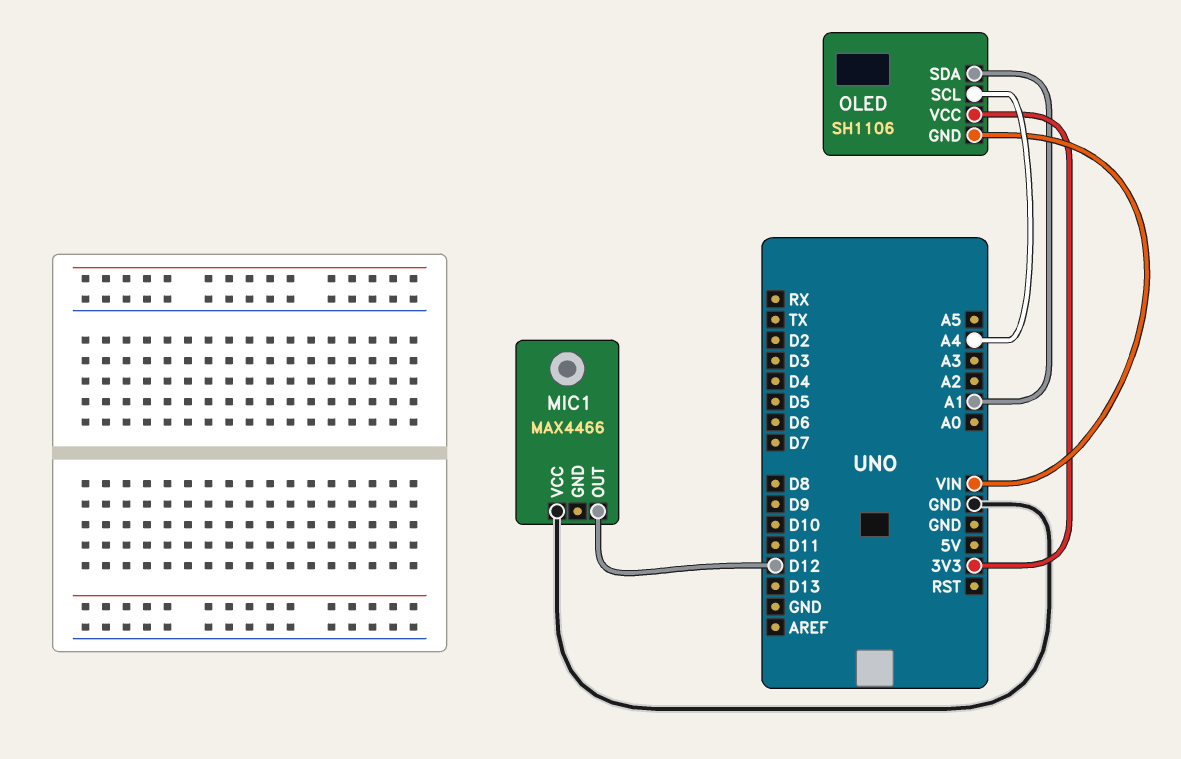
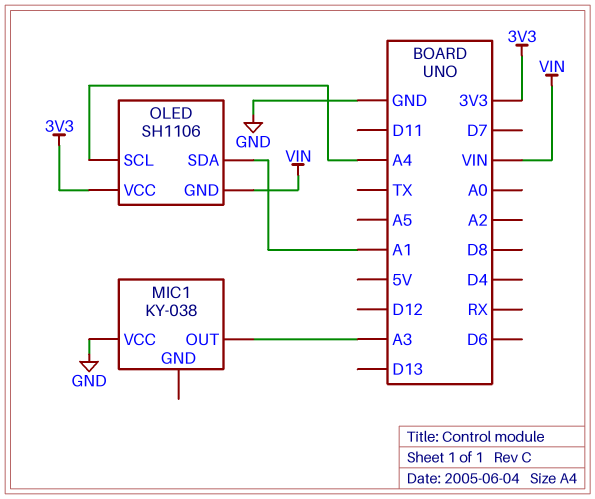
MIC1: MAX4466 -> KY-038
MIC1 pin OUT: D12 -> A3

